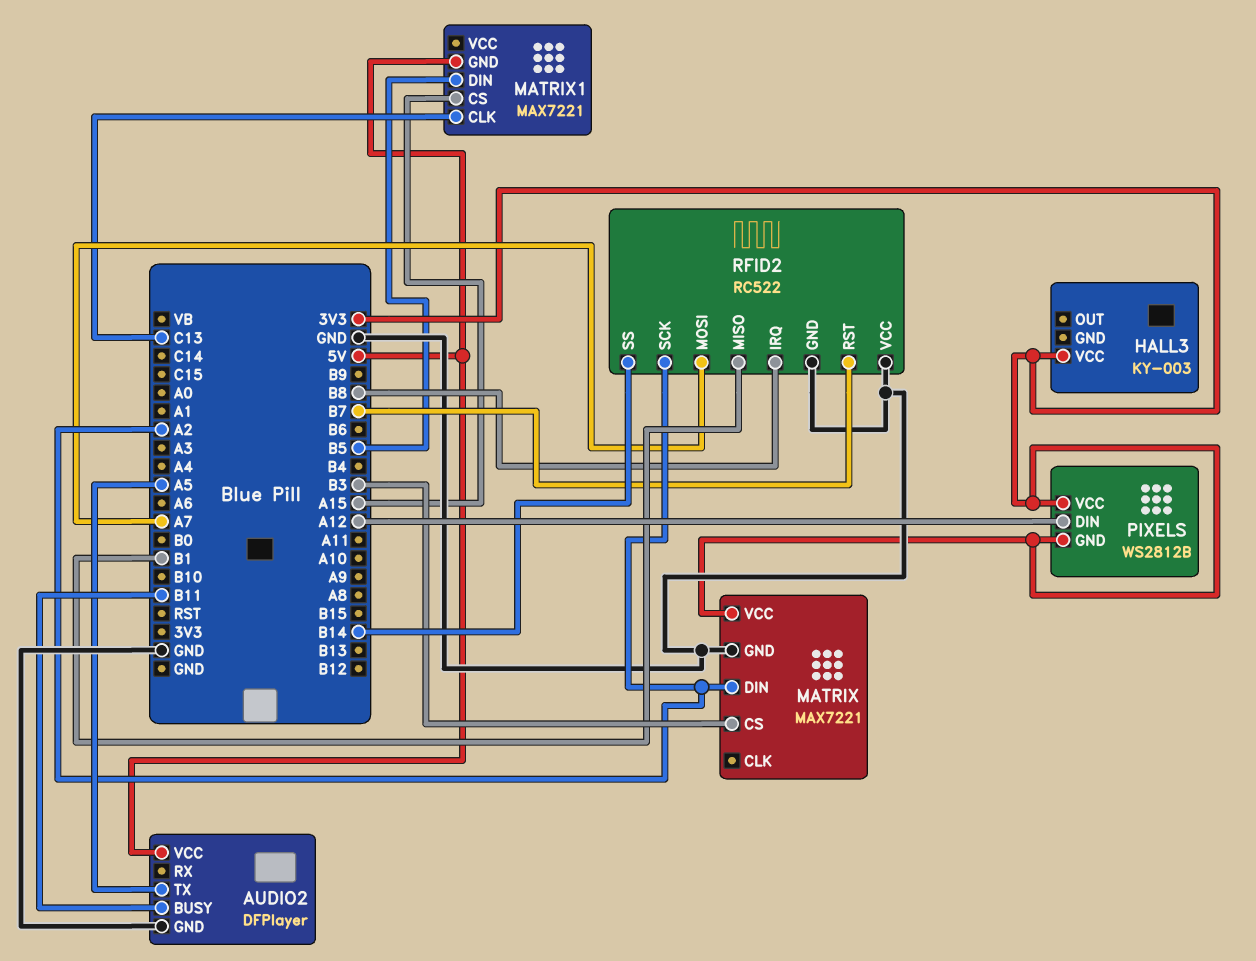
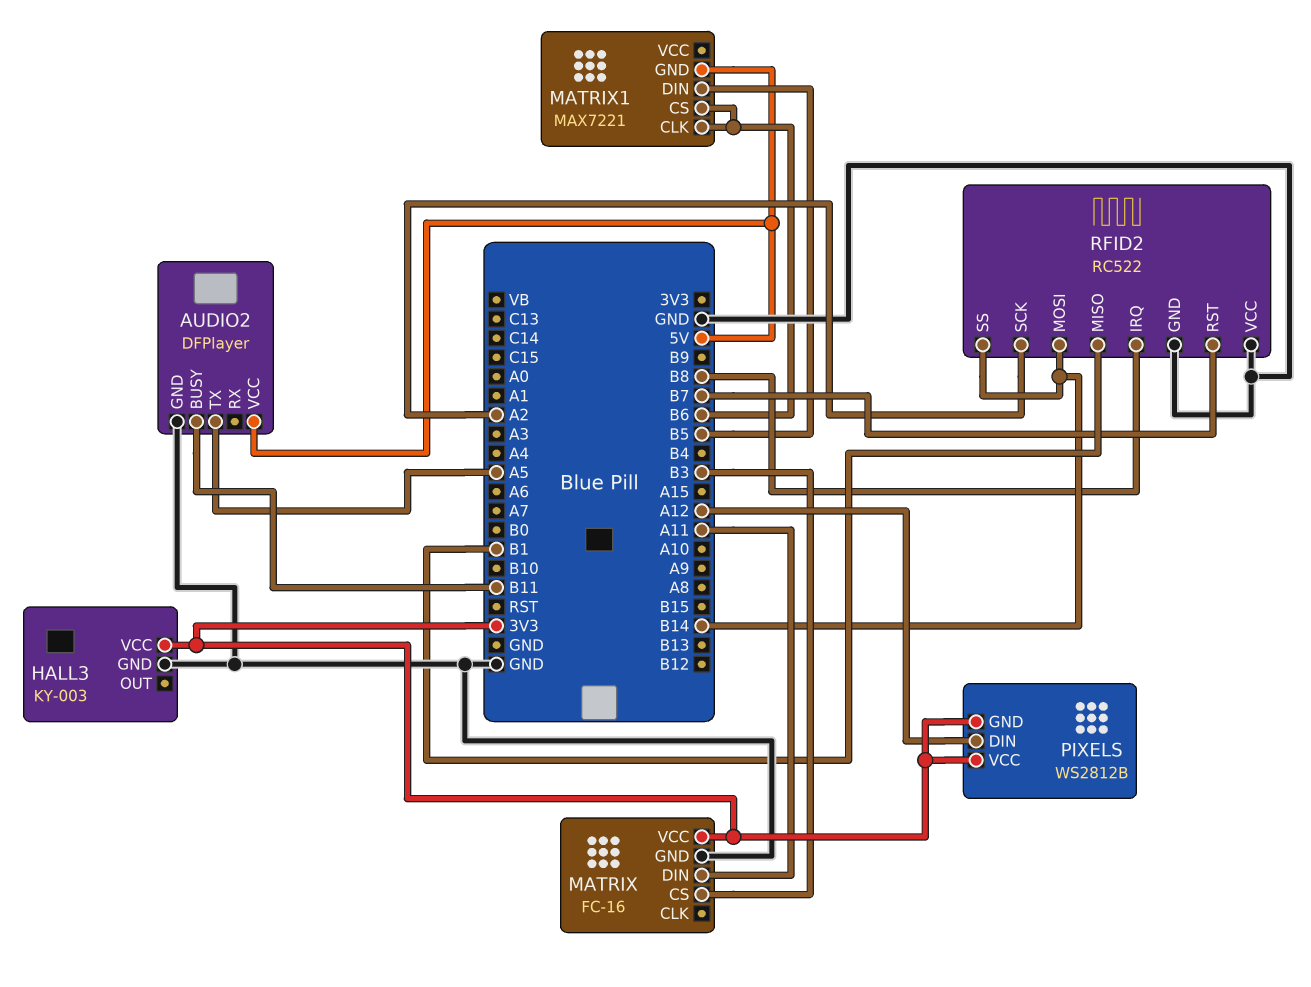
HALL3 pin GND: none -> GND
MATRIX: MAX7221 -> FC-16
MATRIX pin DIN: A2 -> A11
MATRIX1 pin CLK: C13 -> B6
MATRIX1 pin CS: A15 -> B6
RFID2 pin MOSI: A7 -> B14

